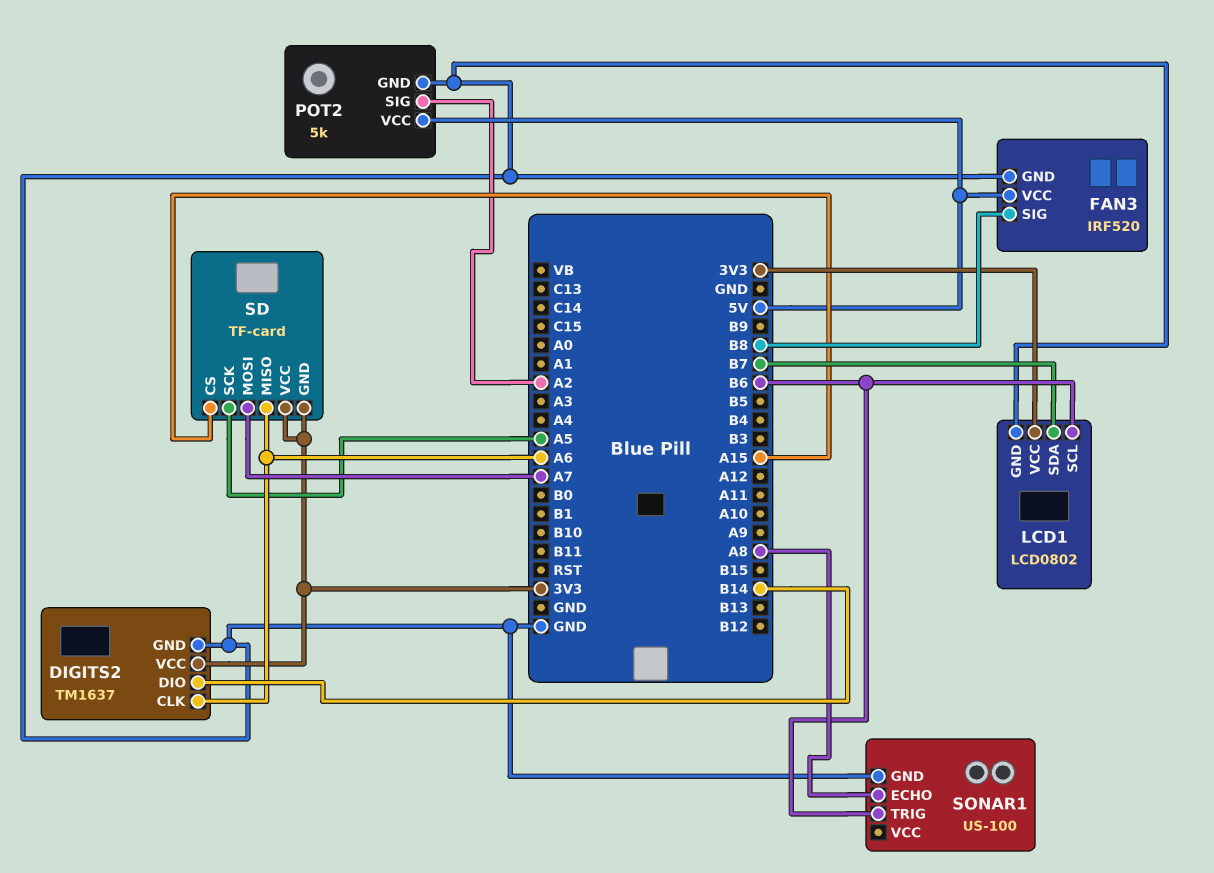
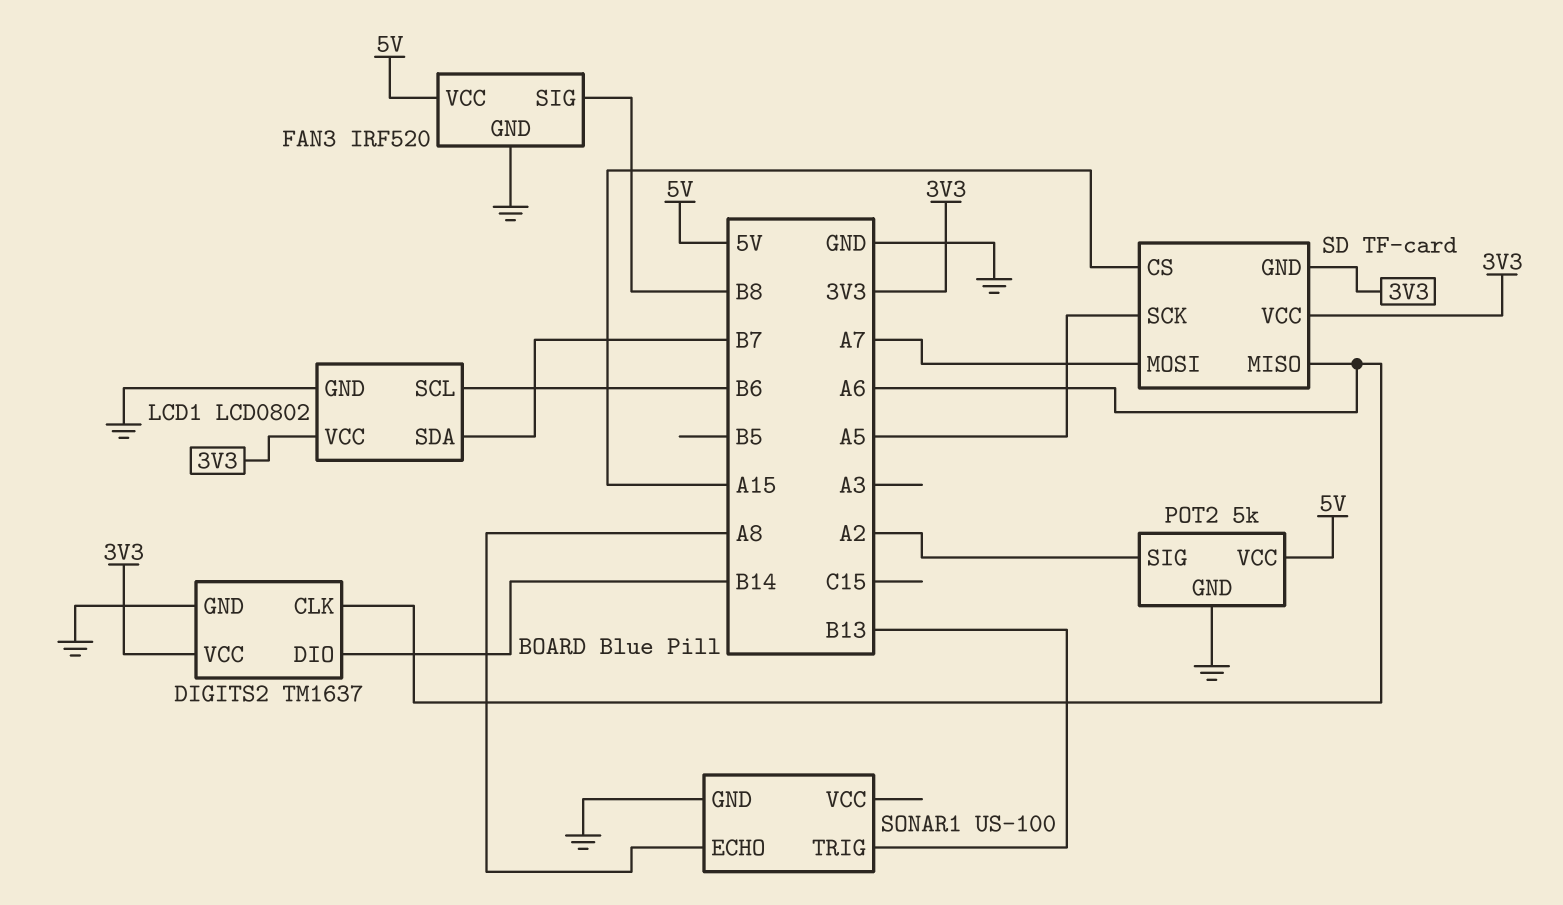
SONAR1 pin TRIG: B6 -> B13

